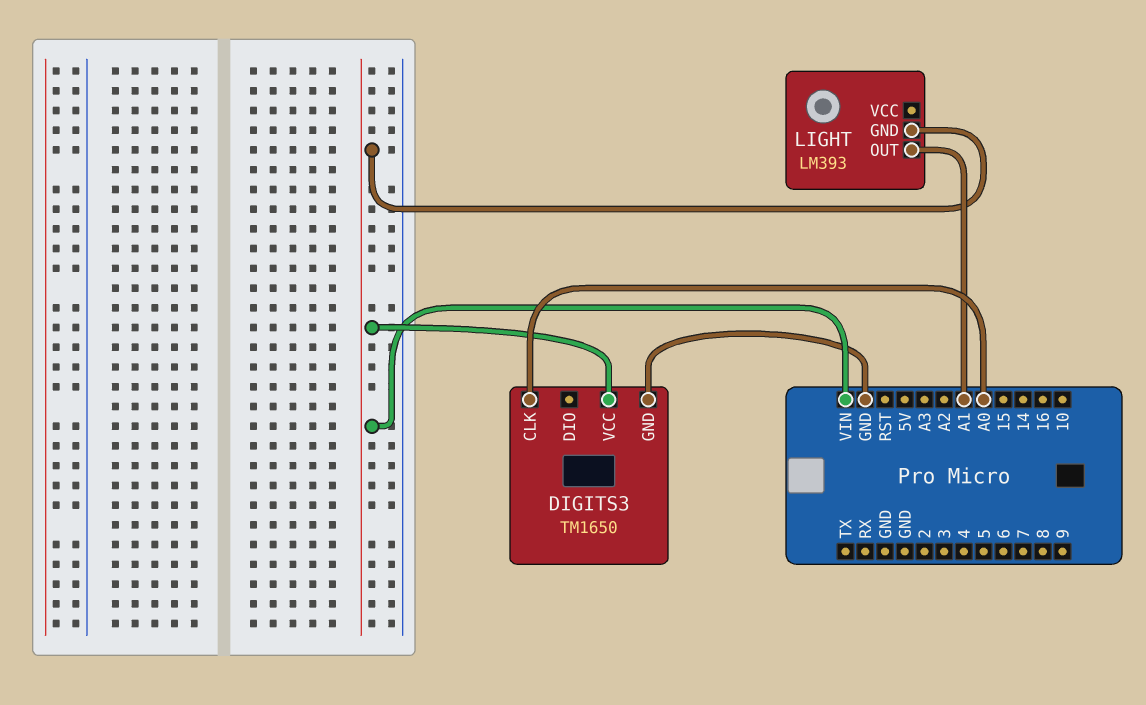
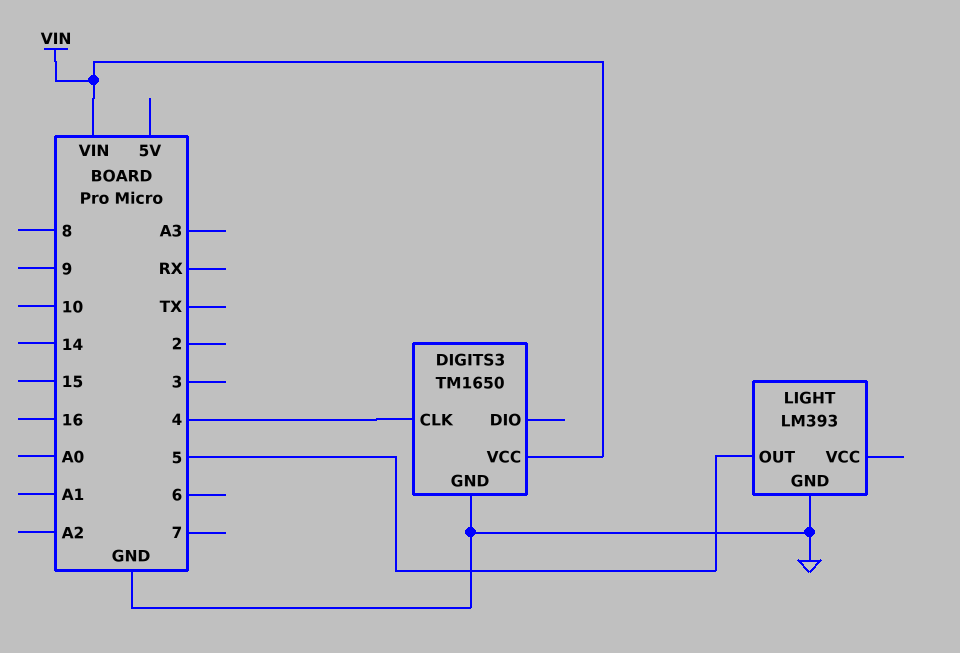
DIGITS3 pin CLK: A0 -> 4
LIGHT pin GND: VIN -> GND
LIGHT pin OUT: A1 -> 5

